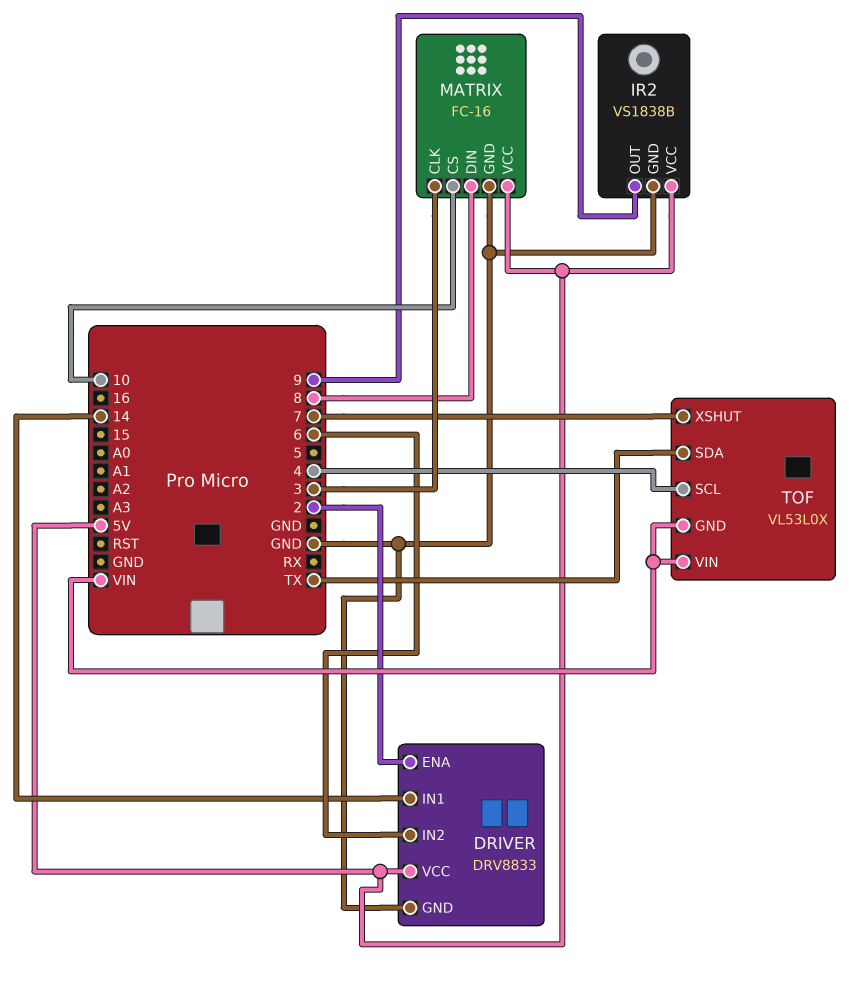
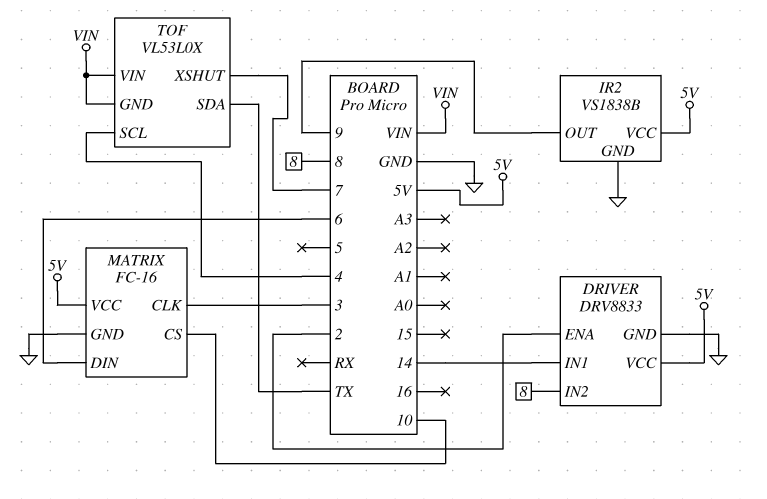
DRIVER pin IN2: 6 -> 8
MATRIX pin DIN: 8 -> 6

